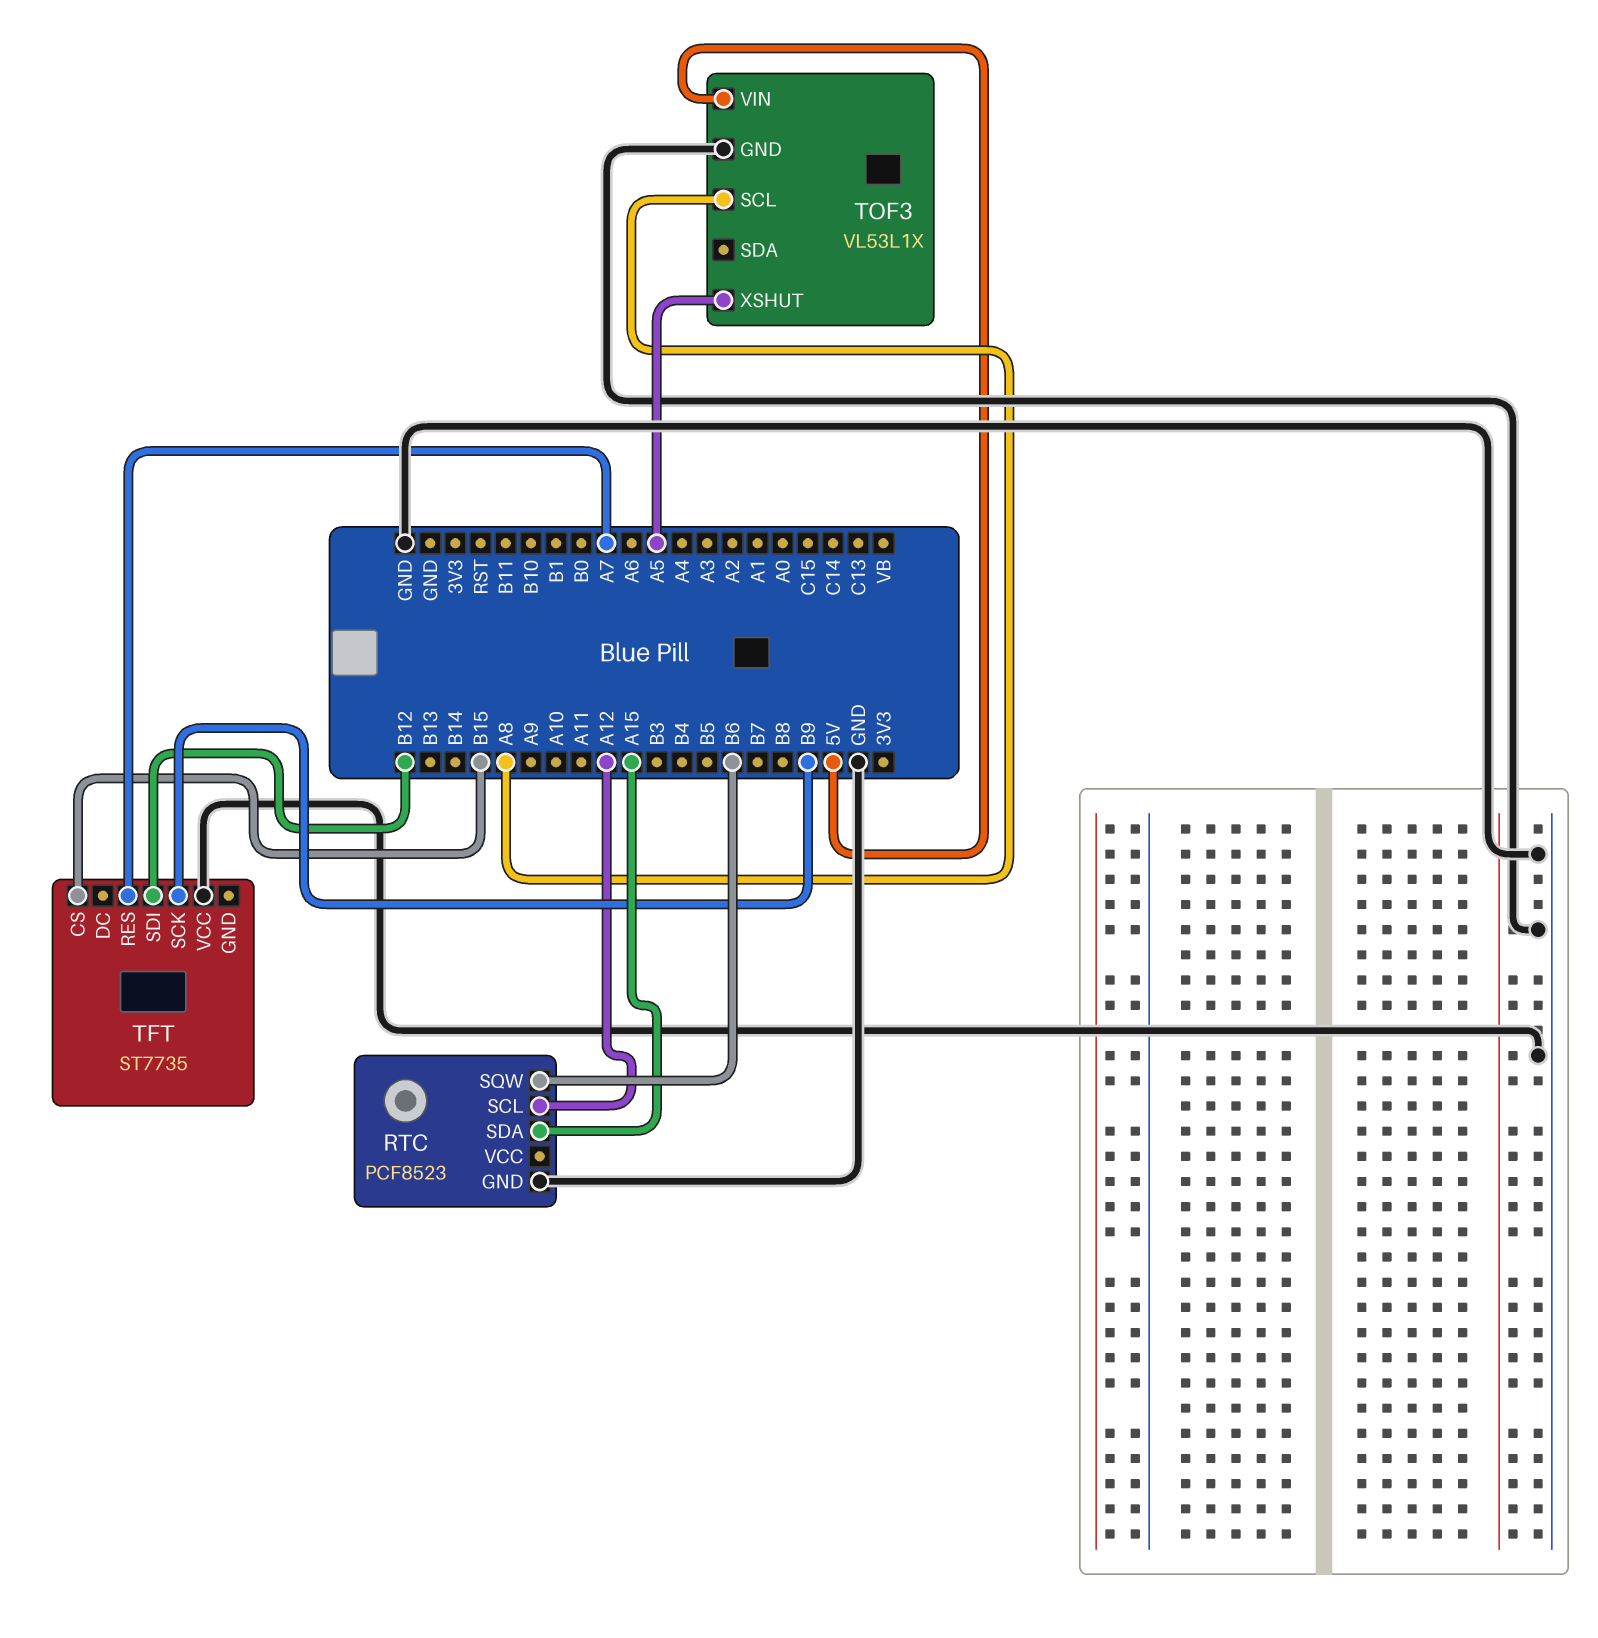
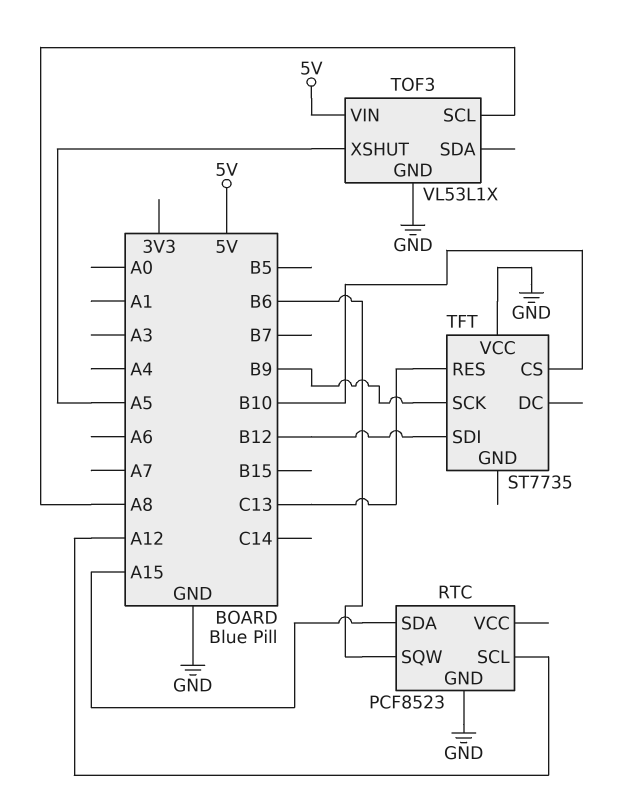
TFT pin CS: B15 -> B10
TFT pin RES: A7 -> C13

